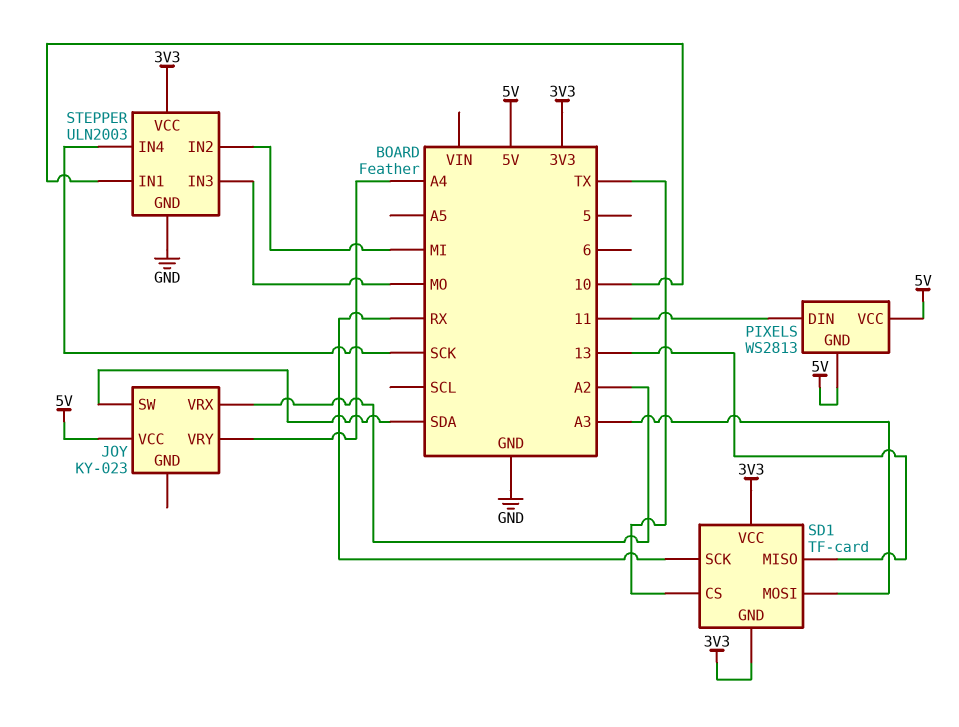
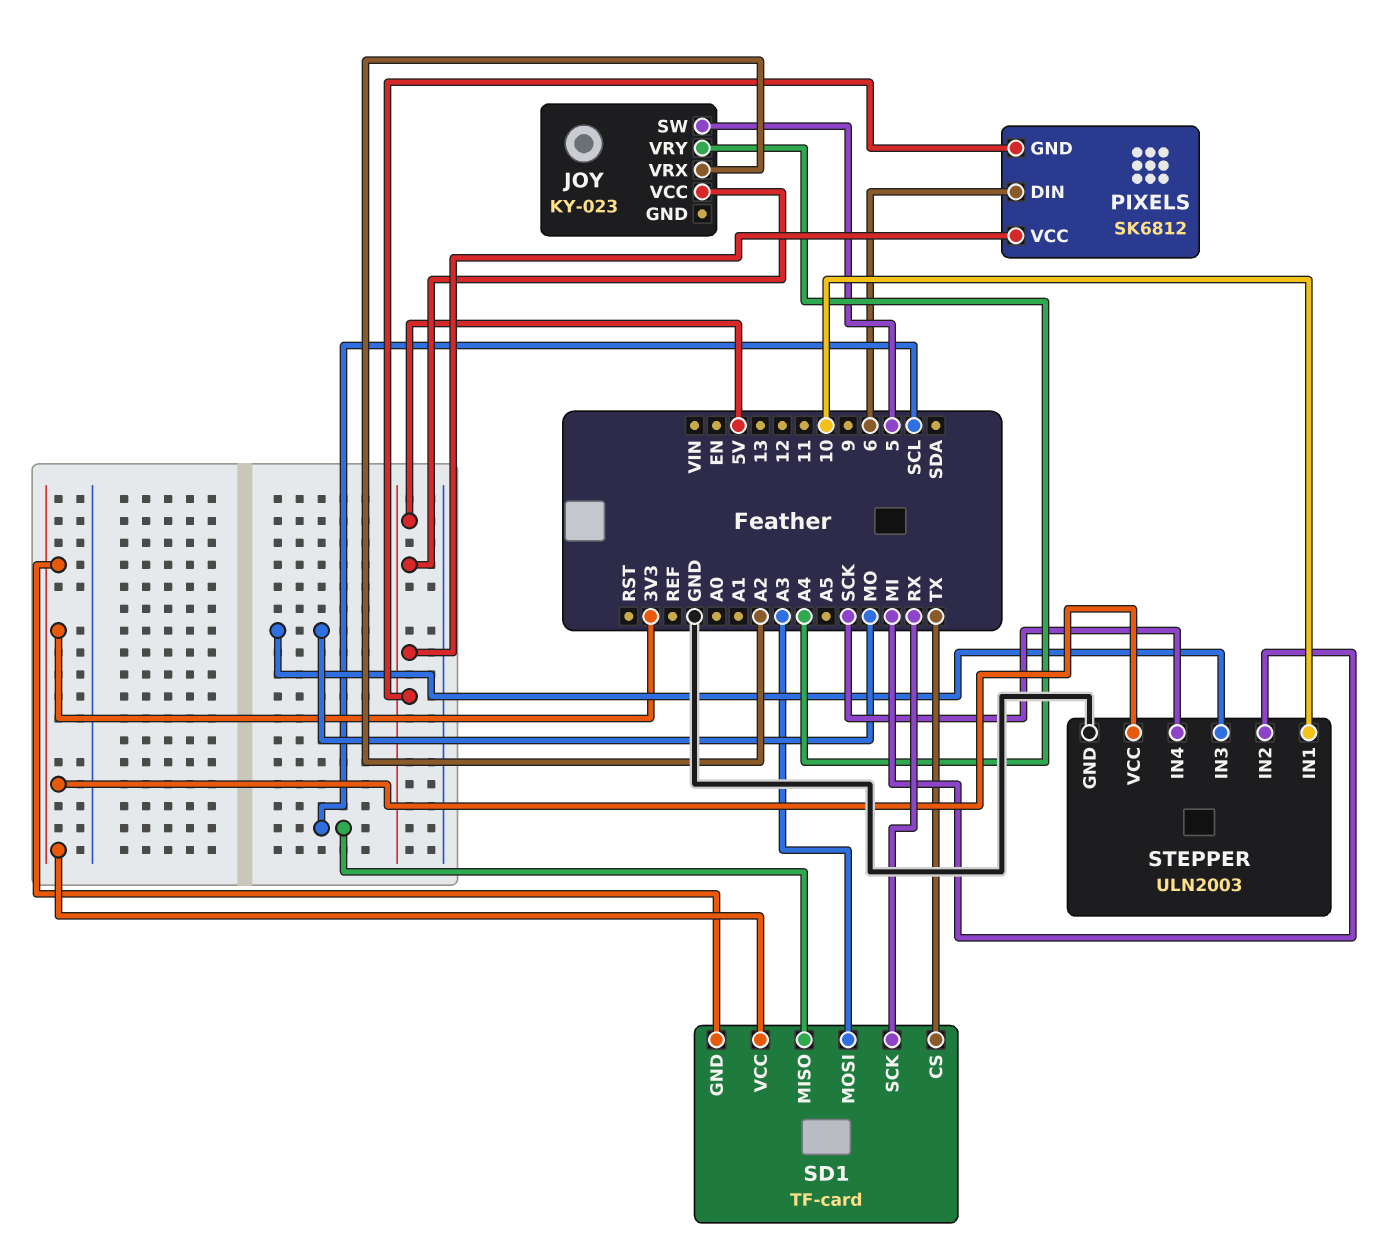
JOY pin SW: SDA -> 5
PIXELS: WS2813 -> SK6812
PIXELS pin DIN: 11 -> 6
SD1 pin MISO: 13 -> SCL

